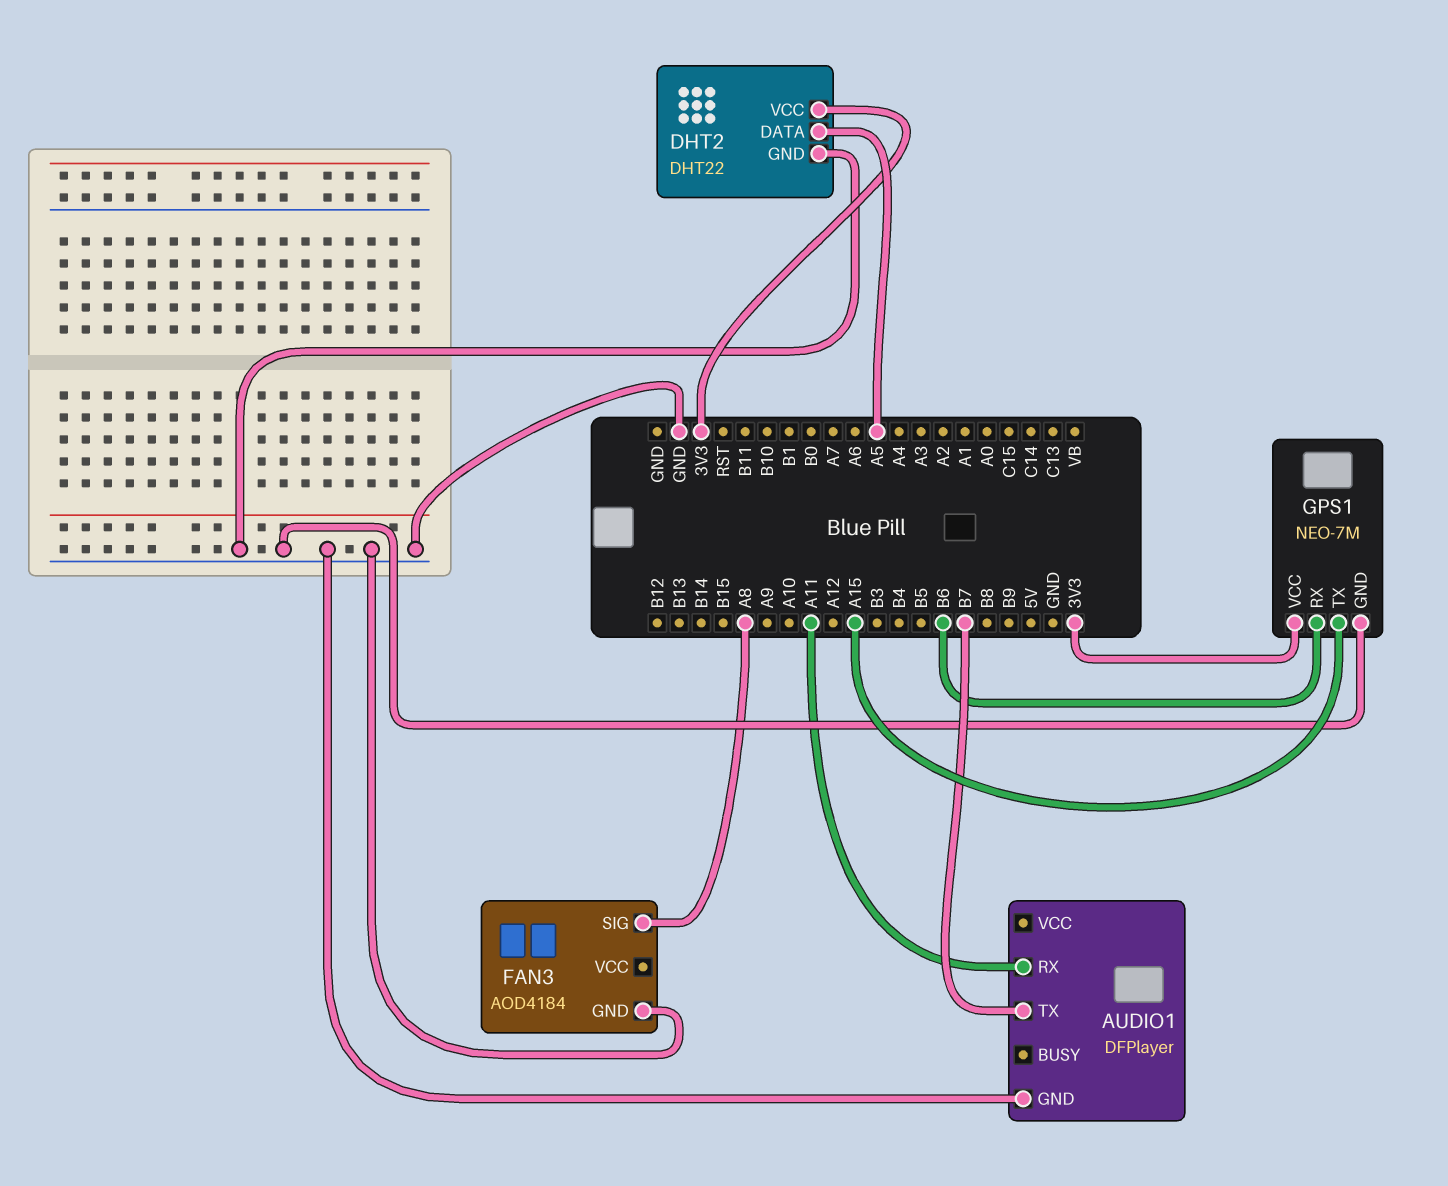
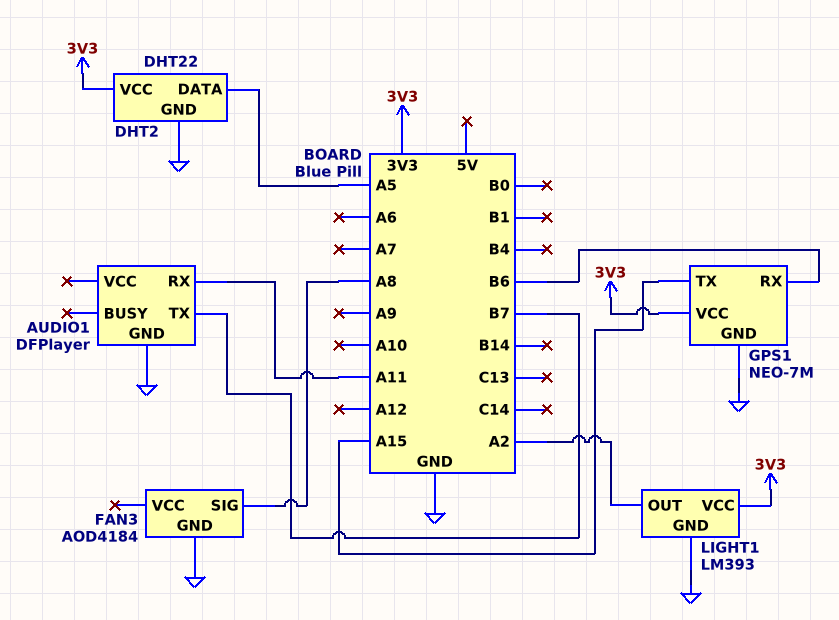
LIGHT1: none -> LM393
LIGHT1 pin GND: none -> GND
LIGHT1 pin OUT: none -> A2
LIGHT1 pin VCC: none -> 3V3

